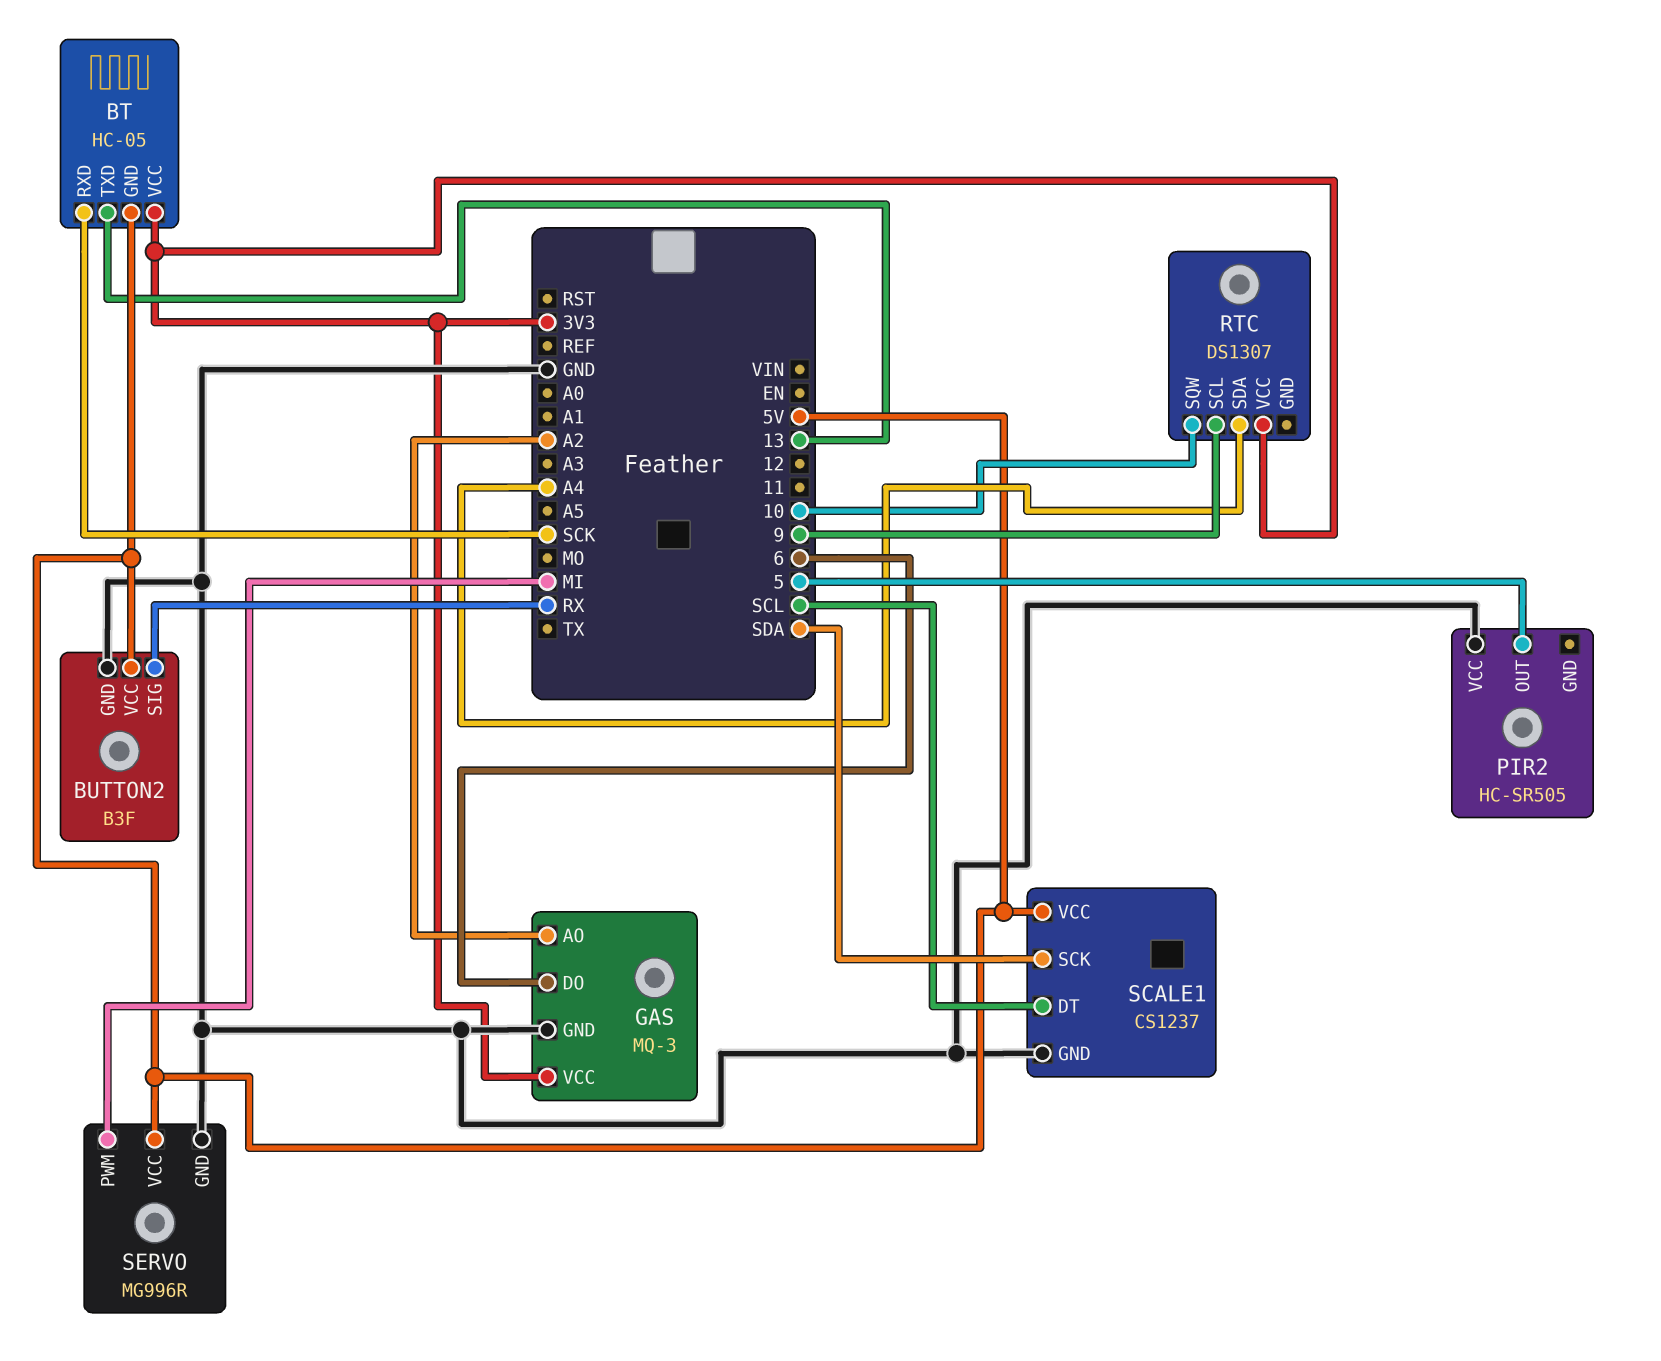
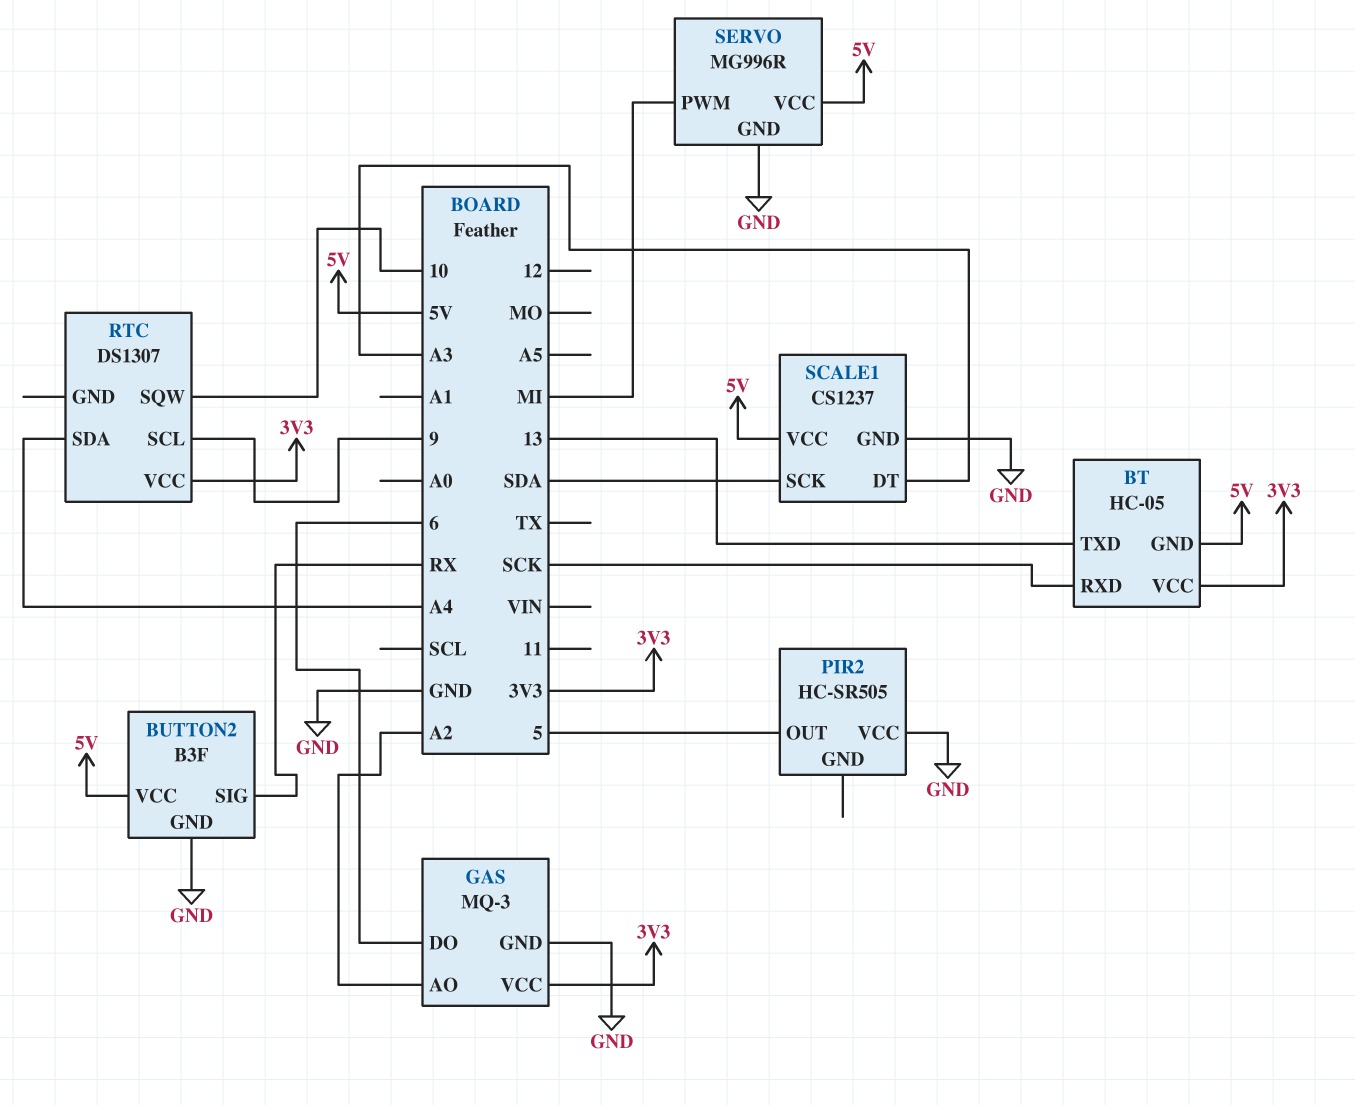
SCALE1 pin DT: SCL -> A3

